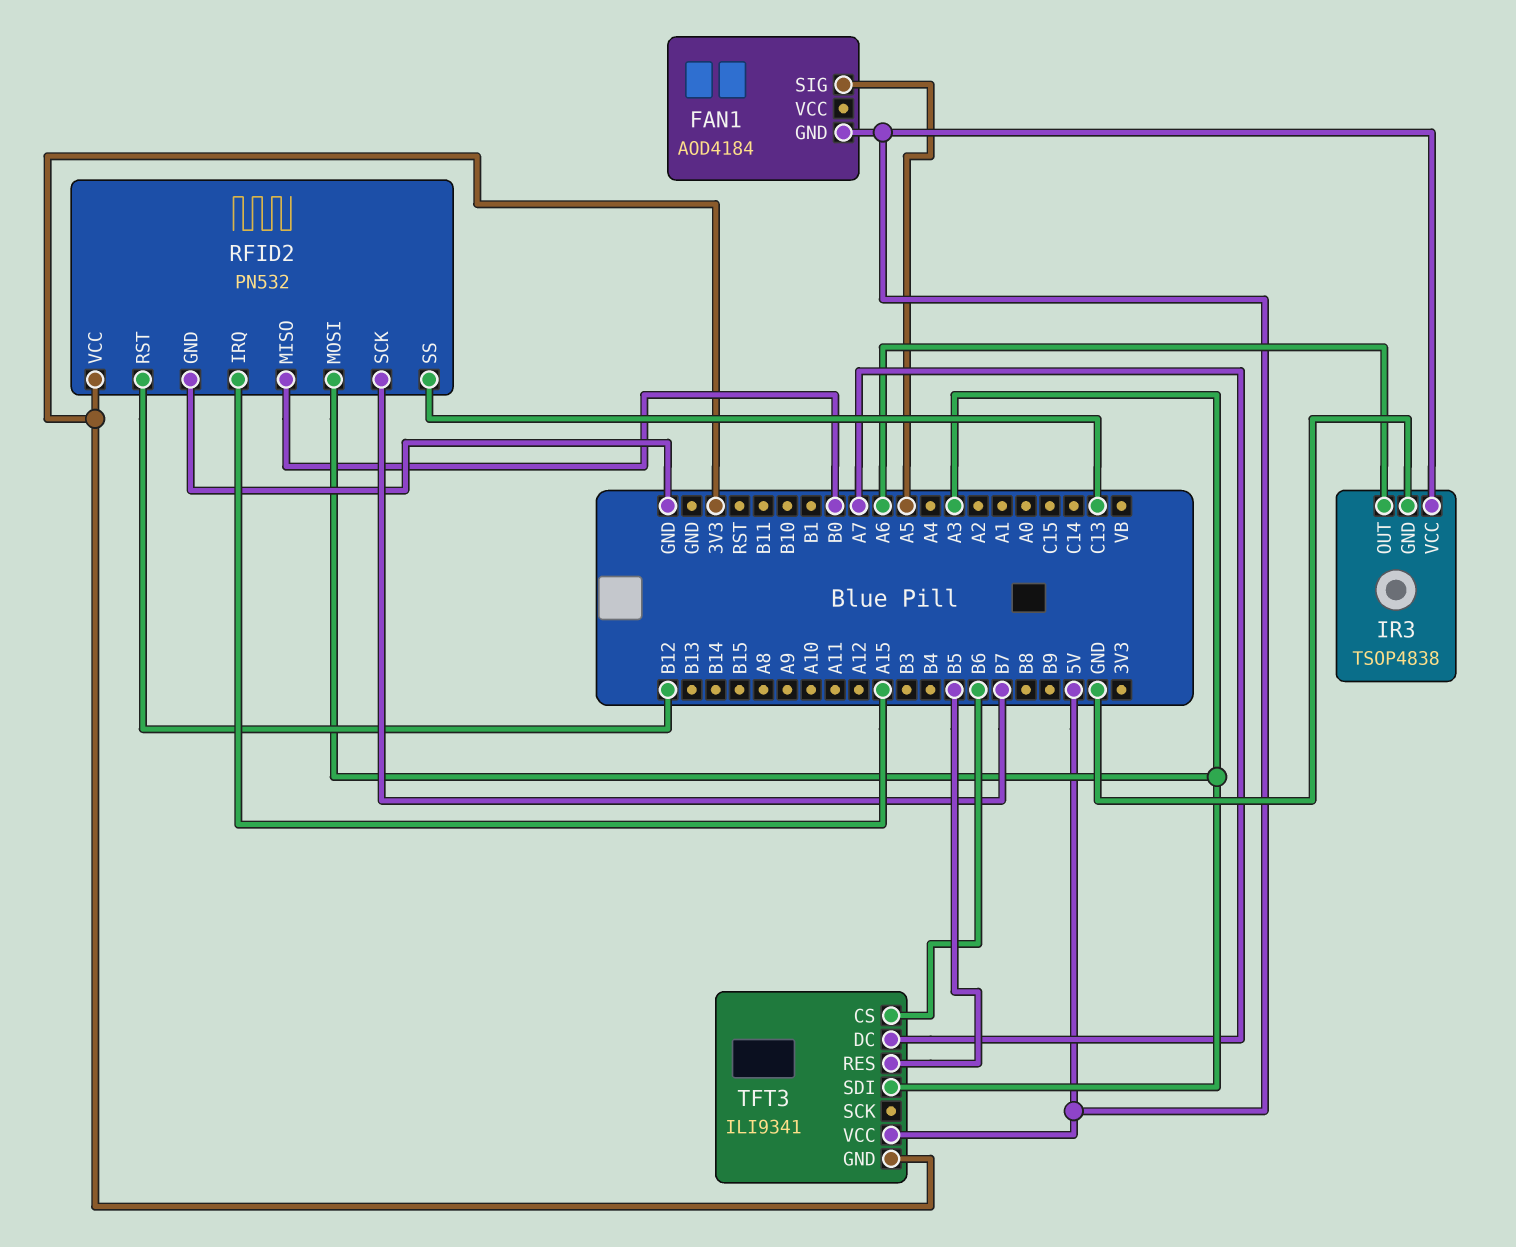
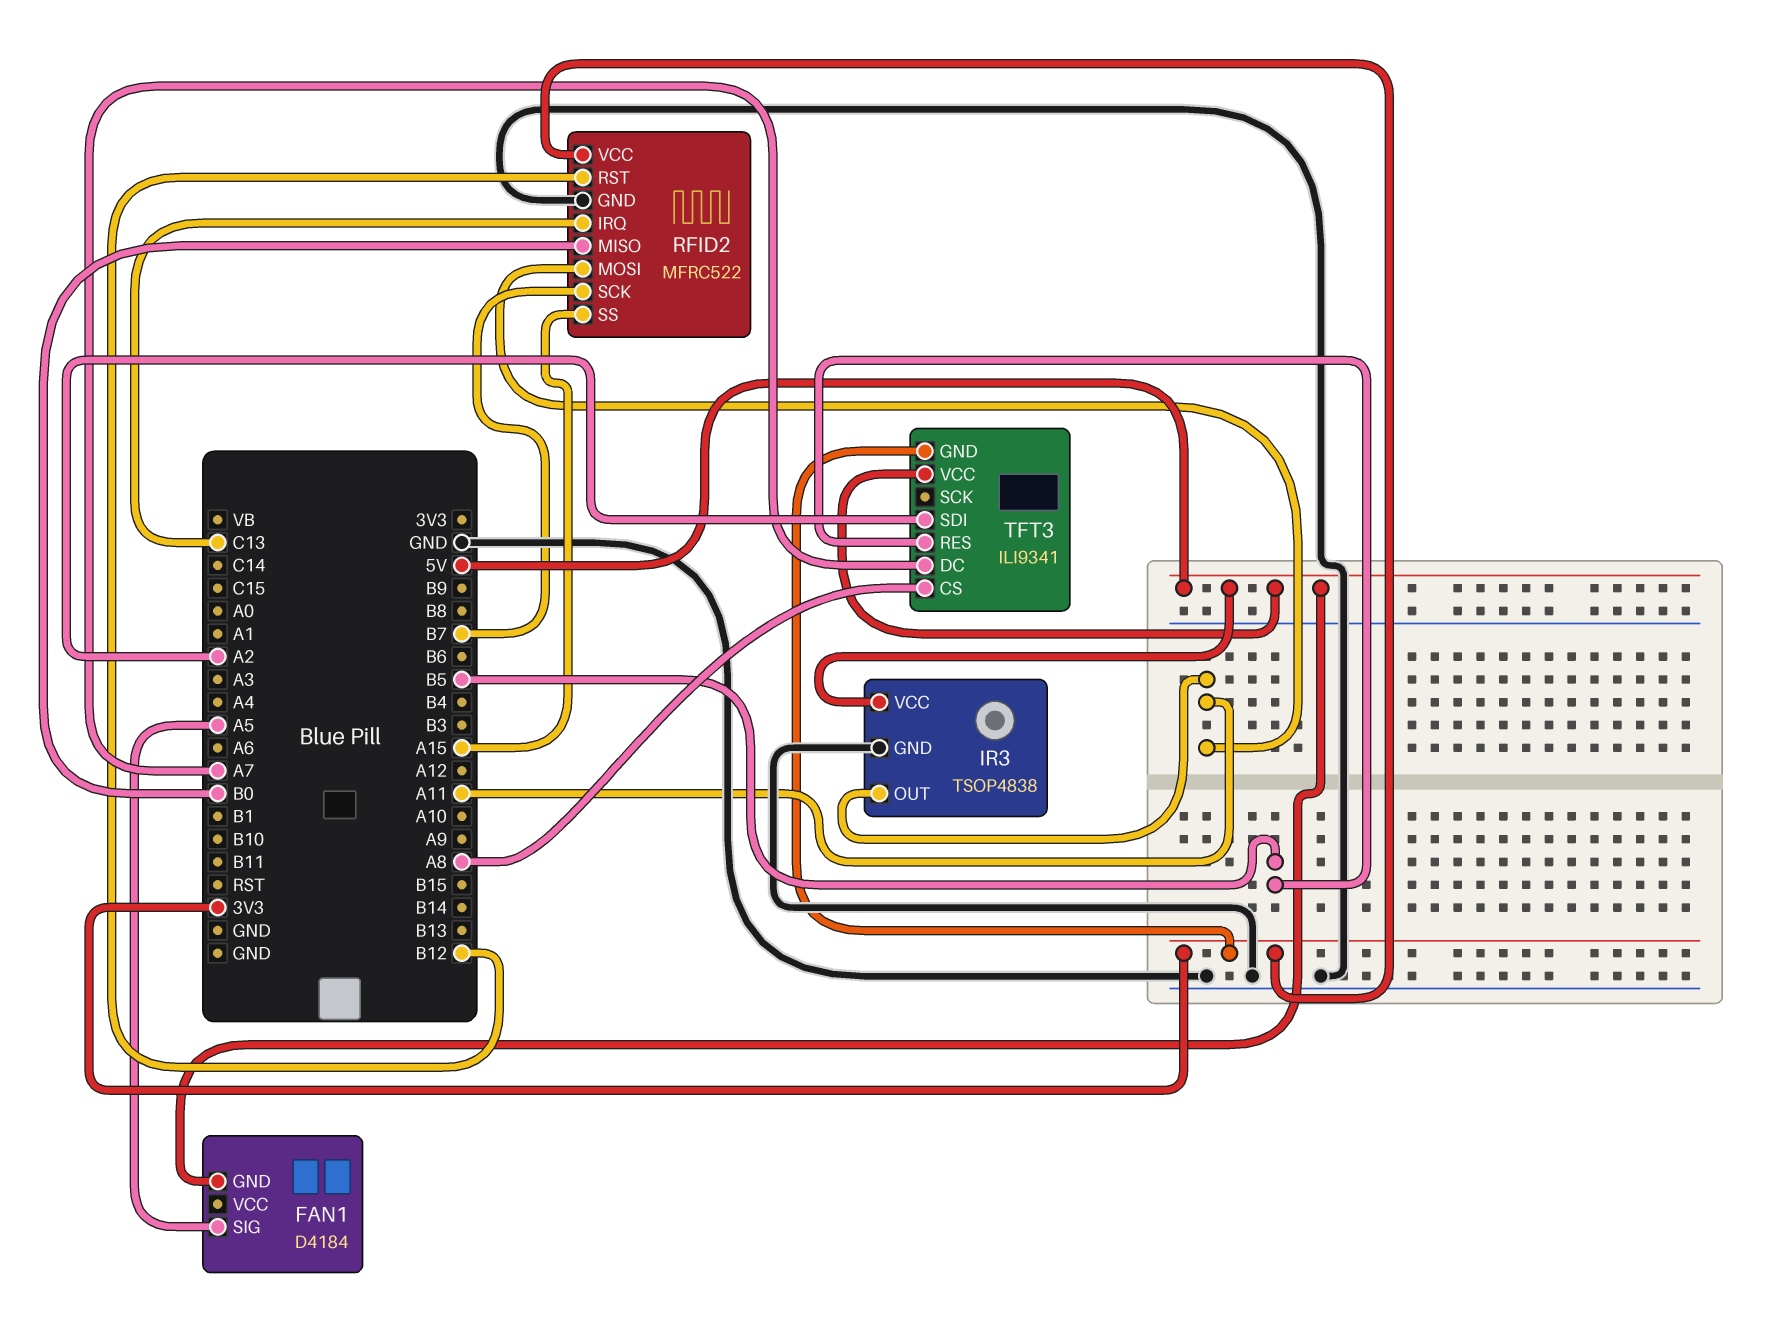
FAN1: AOD4184 -> D4184
IR3 pin OUT: A6 -> A11
RFID2: PN532 -> MFRC522
RFID2 pin IRQ: A15 -> C13
RFID2 pin MOSI: A3 -> A11
RFID2 pin SS: C13 -> A15
TFT3 pin CS: B6 -> A8
TFT3 pin SDI: A3 -> A2

